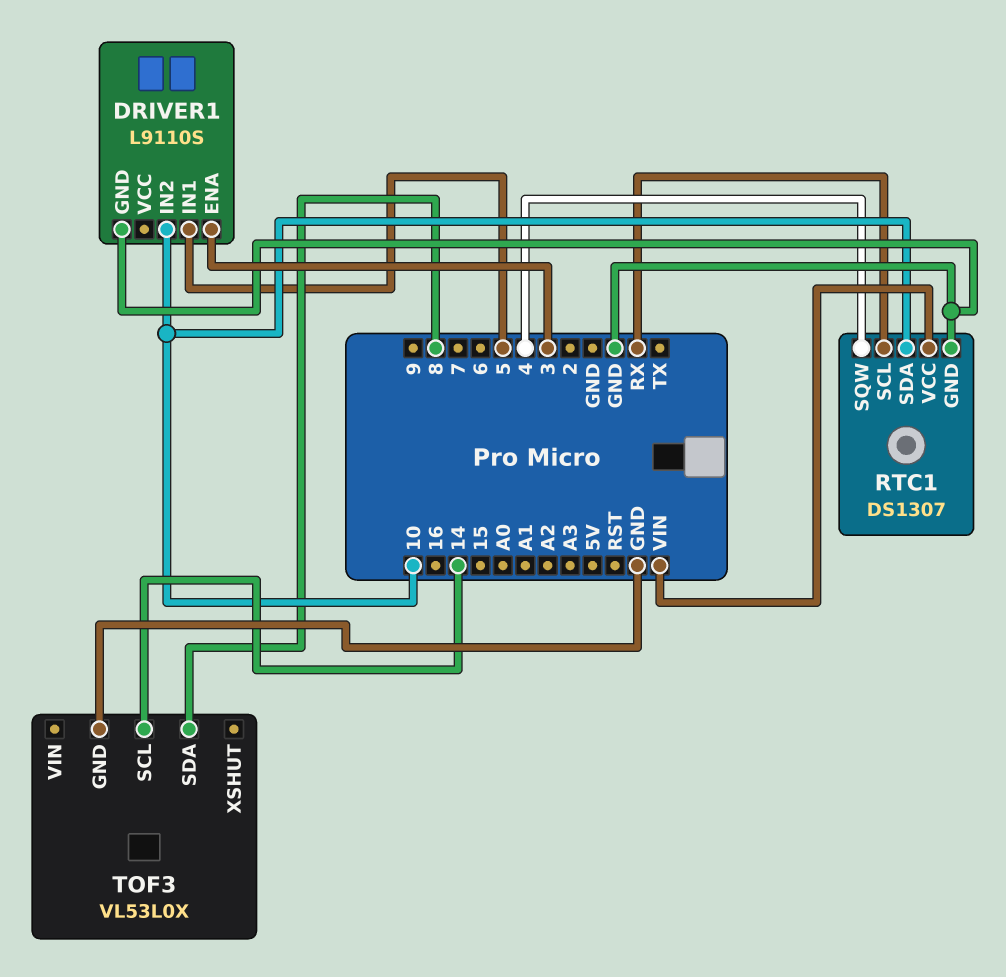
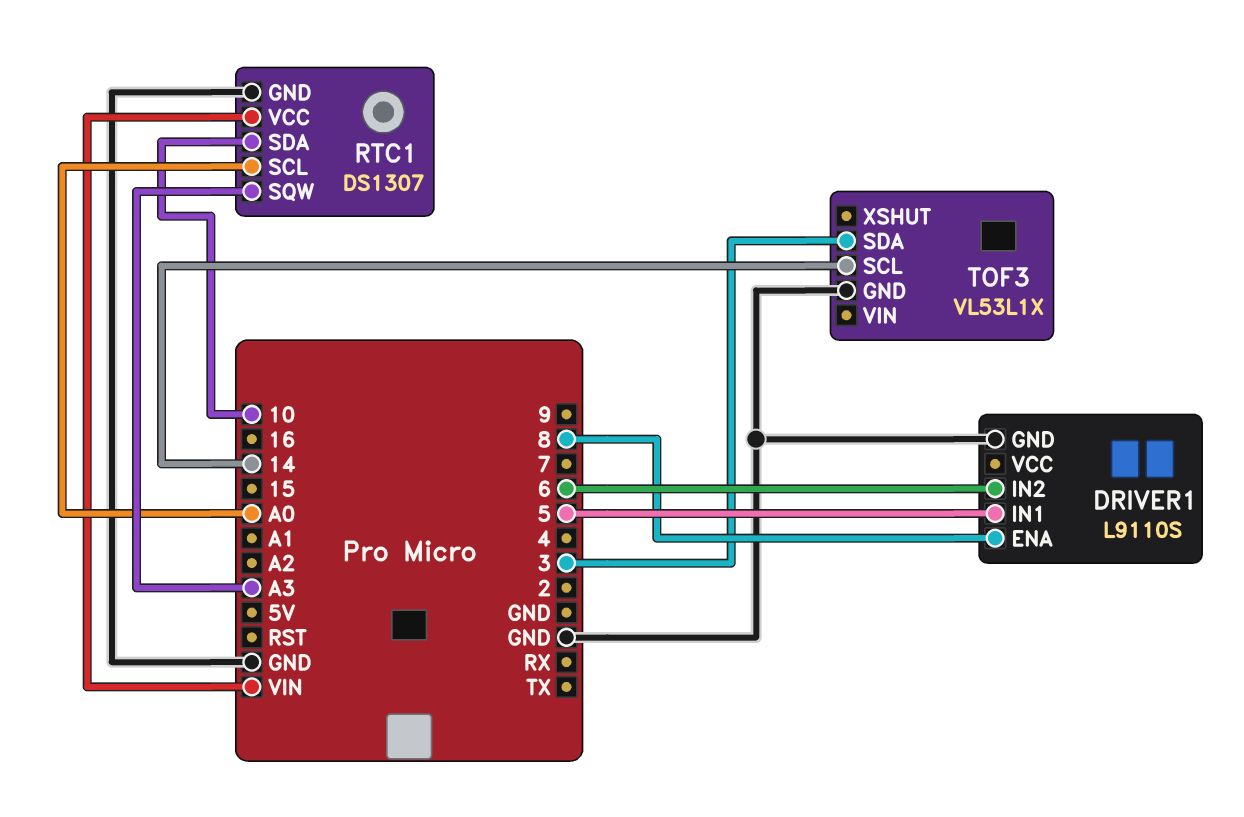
DRIVER1 pin ENA: 3 -> 8
DRIVER1 pin IN2: 10 -> 6
RTC1 pin SCL: RX -> A0
RTC1 pin SQW: 4 -> A3
TOF3: VL53L0X -> VL53L1X
TOF3 pin SDA: 8 -> 3

